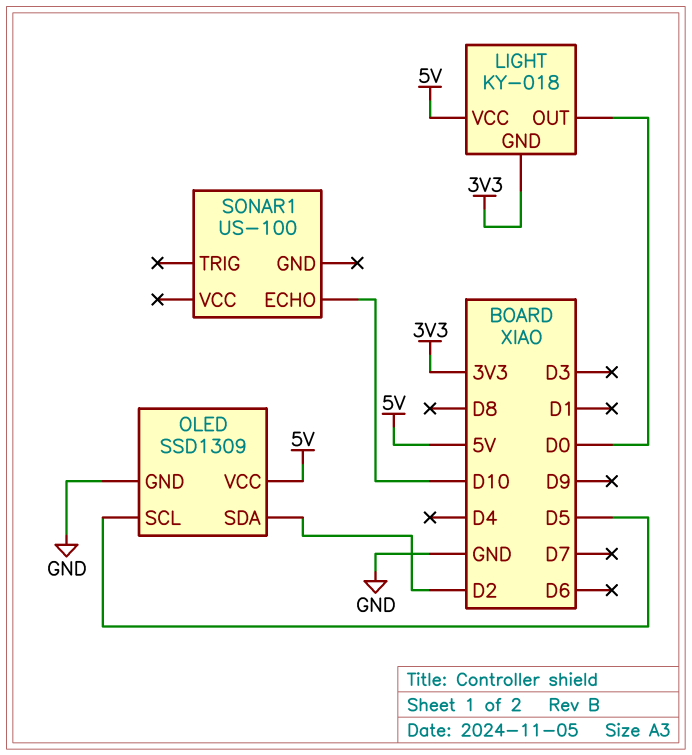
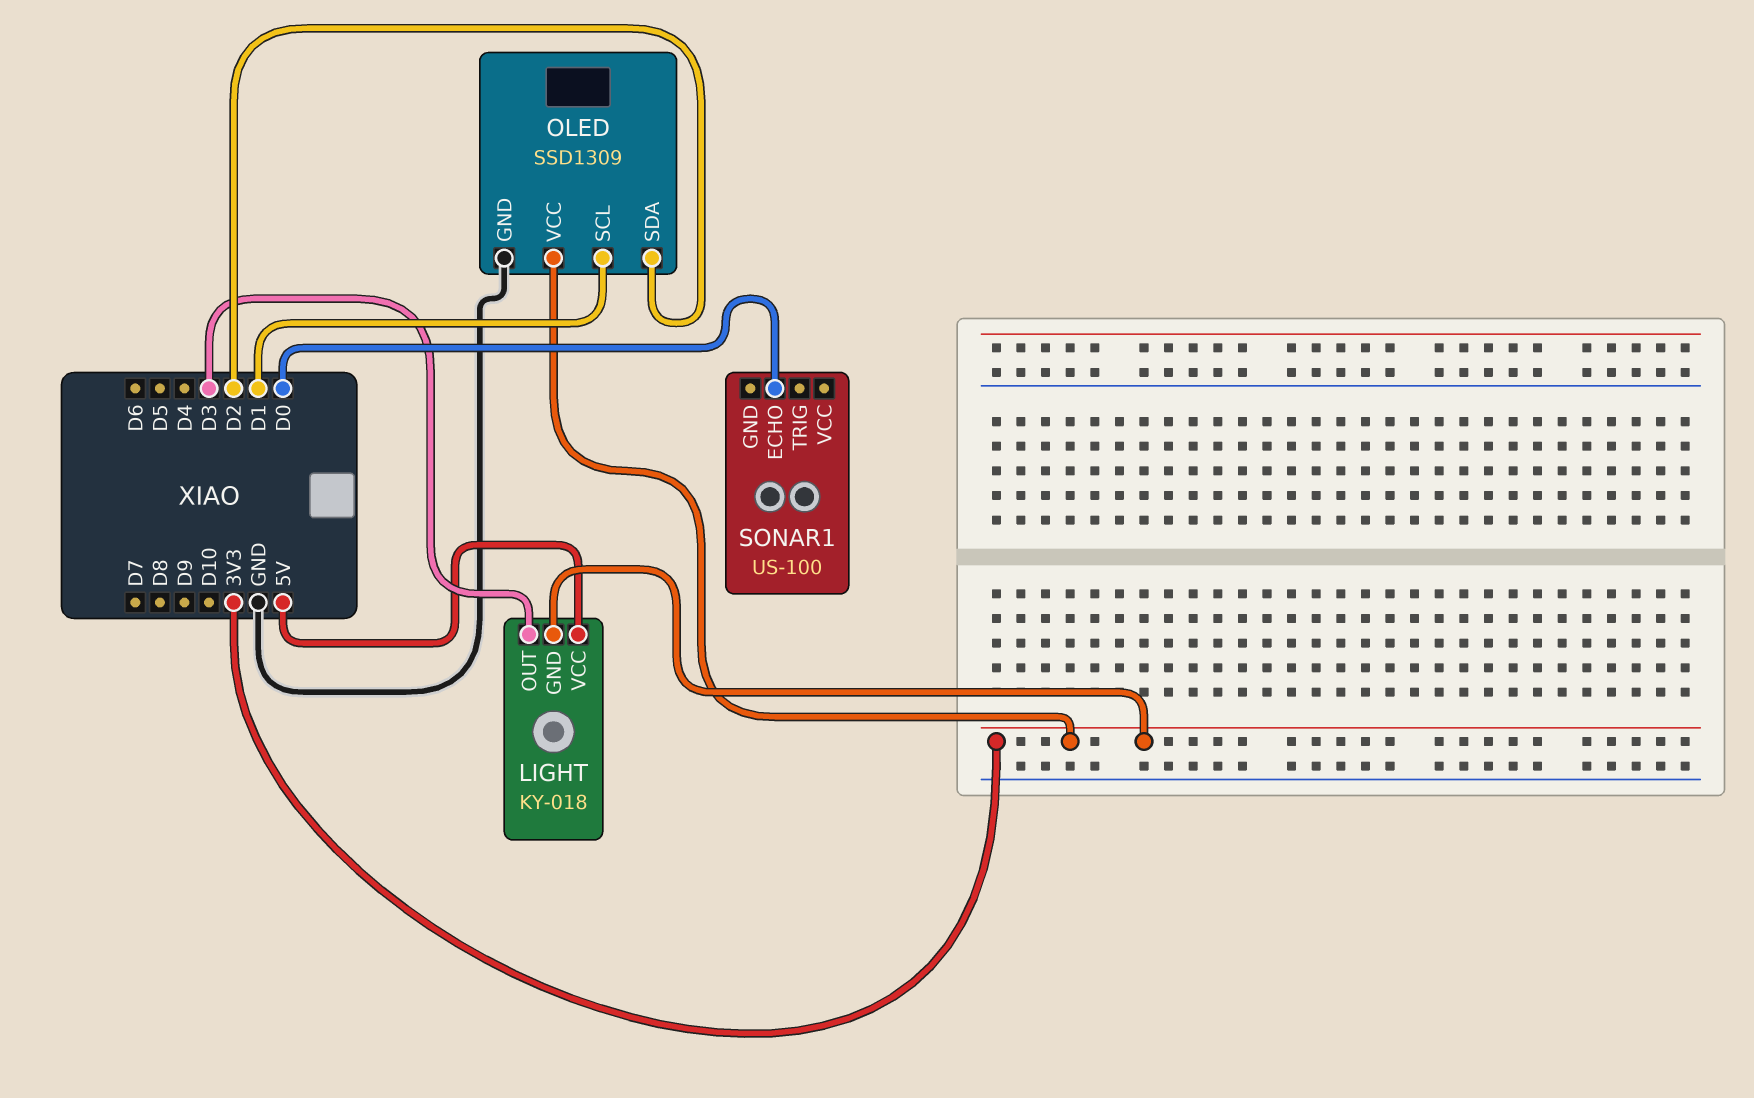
LIGHT pin OUT: D0 -> D3
OLED pin SCL: D5 -> D1
OLED pin VCC: 5V -> 3V3
SONAR1 pin ECHO: D10 -> D0

